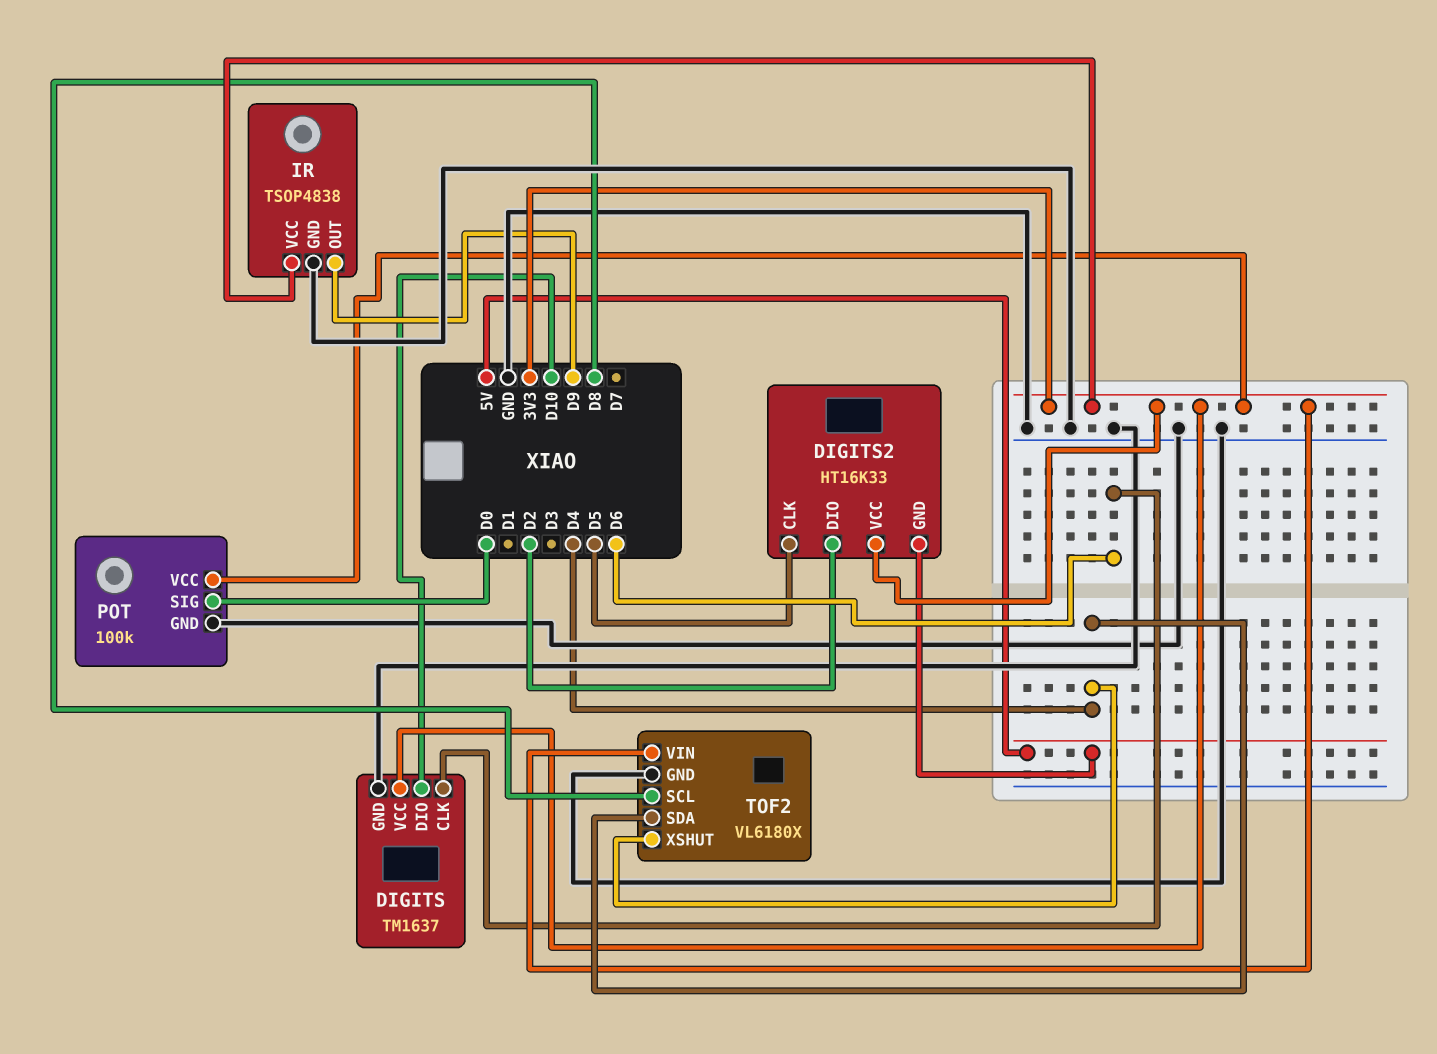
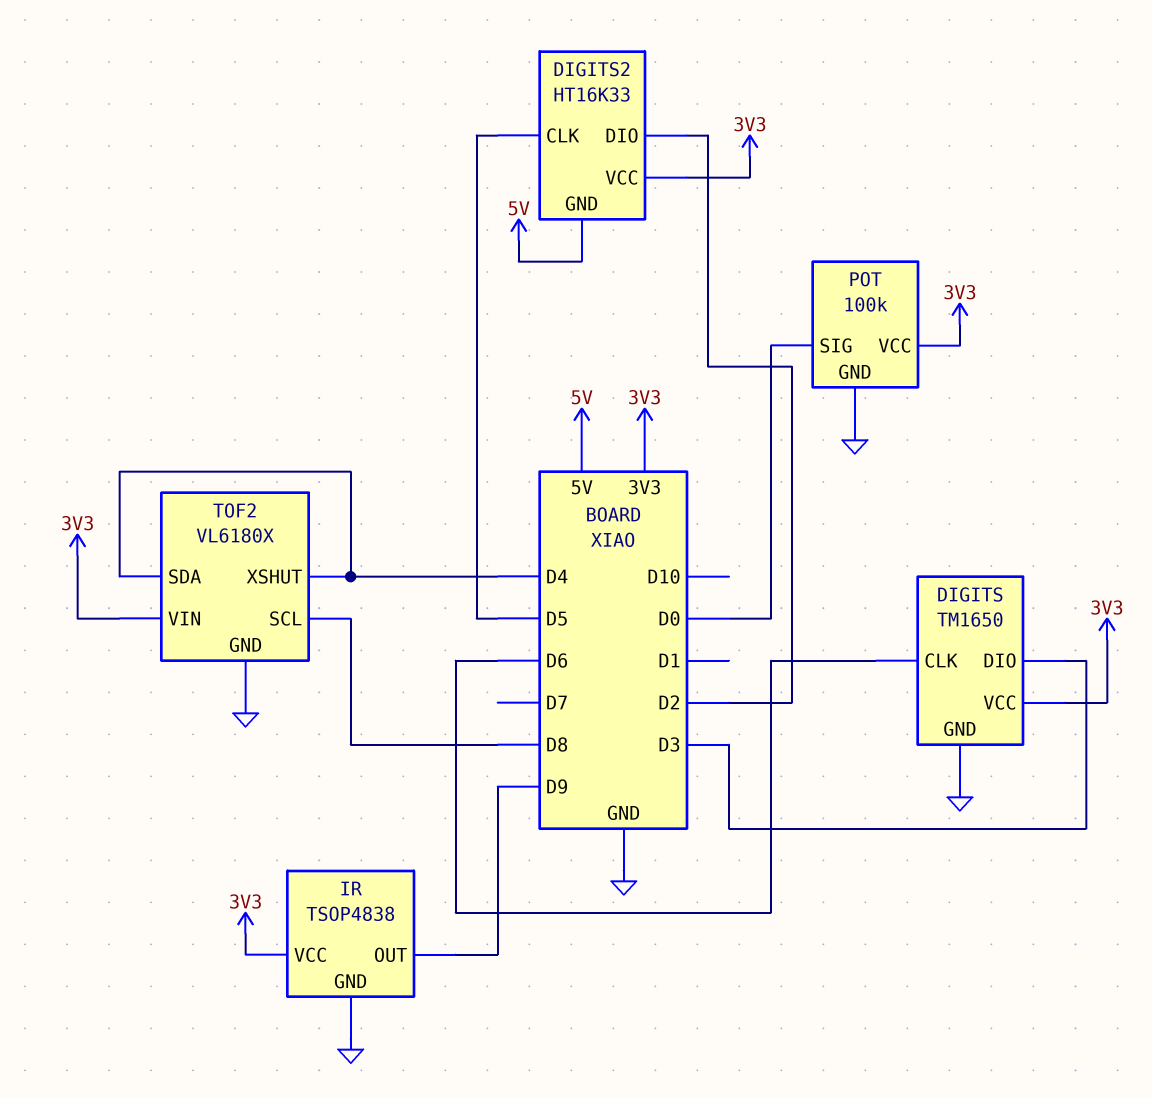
DIGITS: TM1637 -> TM1650
DIGITS pin DIO: D10 -> D3

